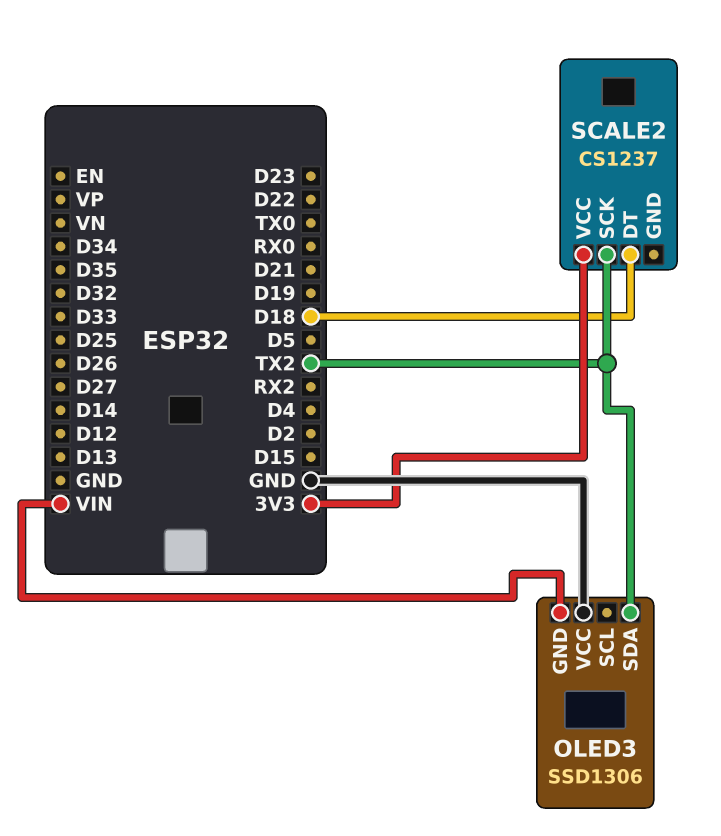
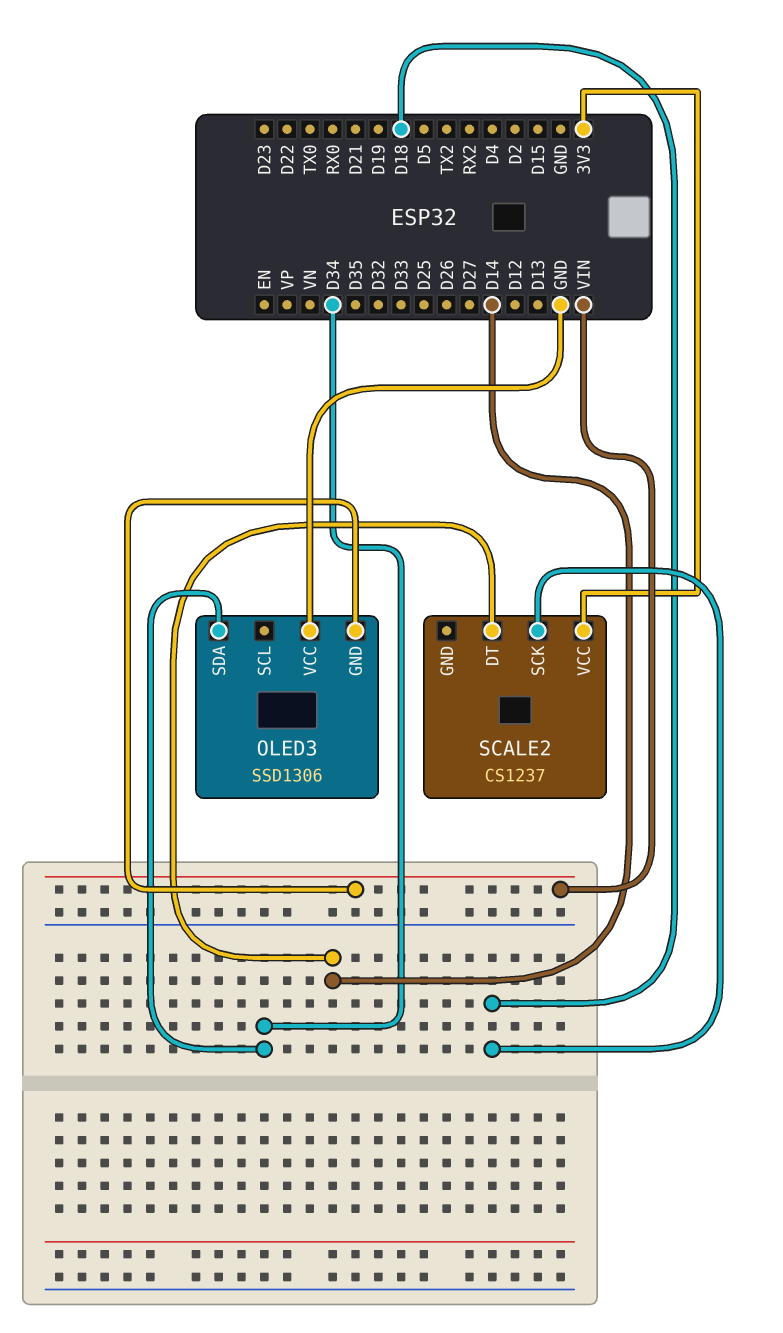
OLED3 pin SDA: TX2 -> D34
SCALE2 pin DT: D18 -> D14
SCALE2 pin SCK: TX2 -> D18

